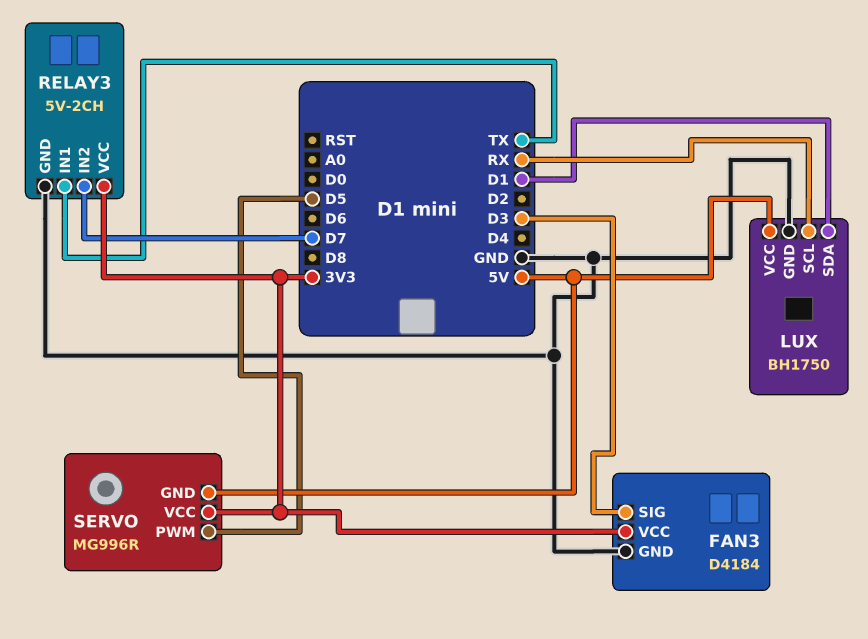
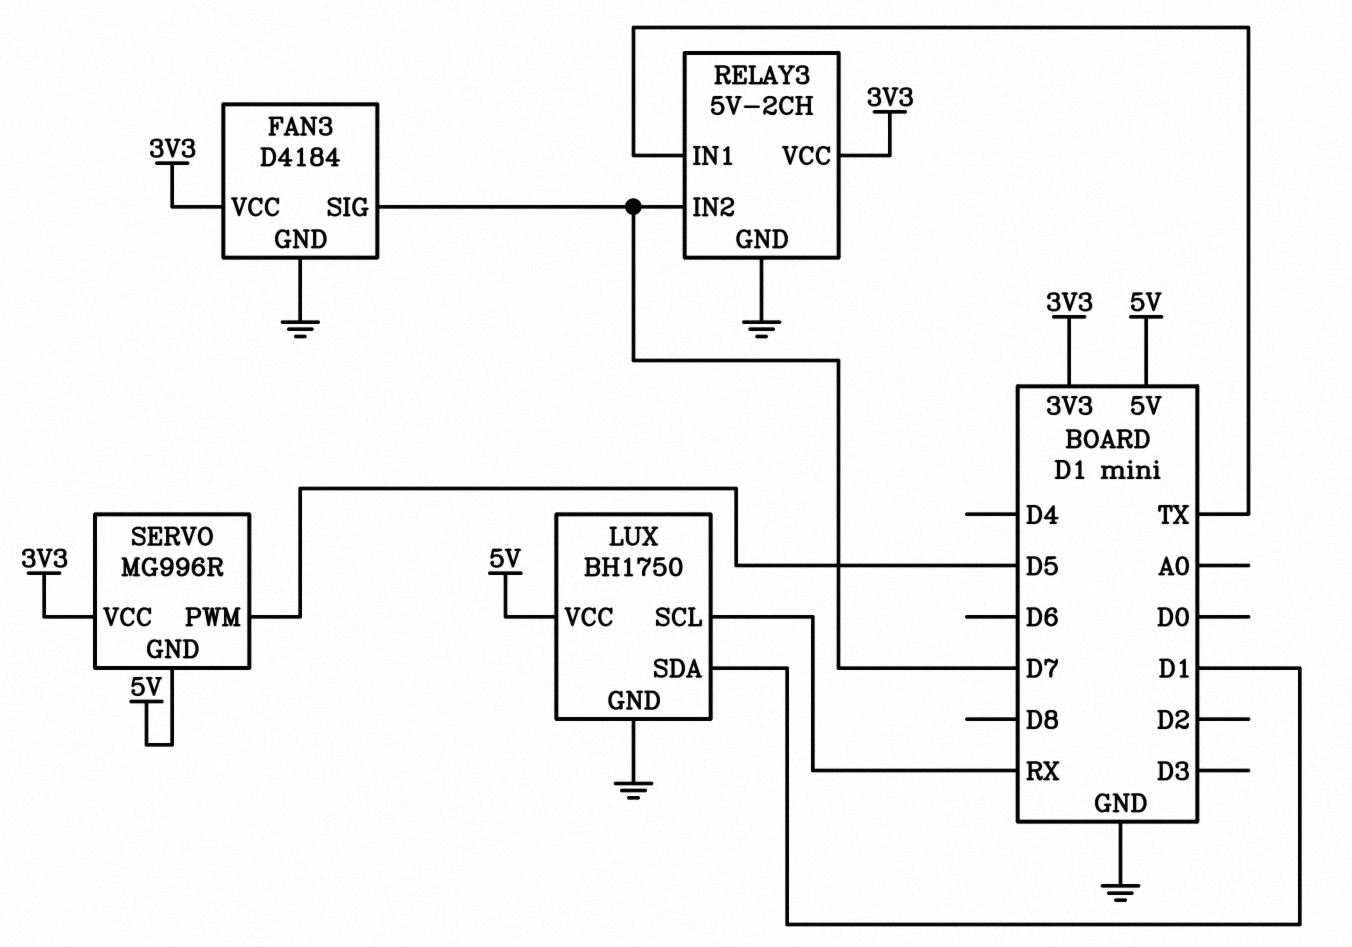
FAN3 pin SIG: D3 -> D7

